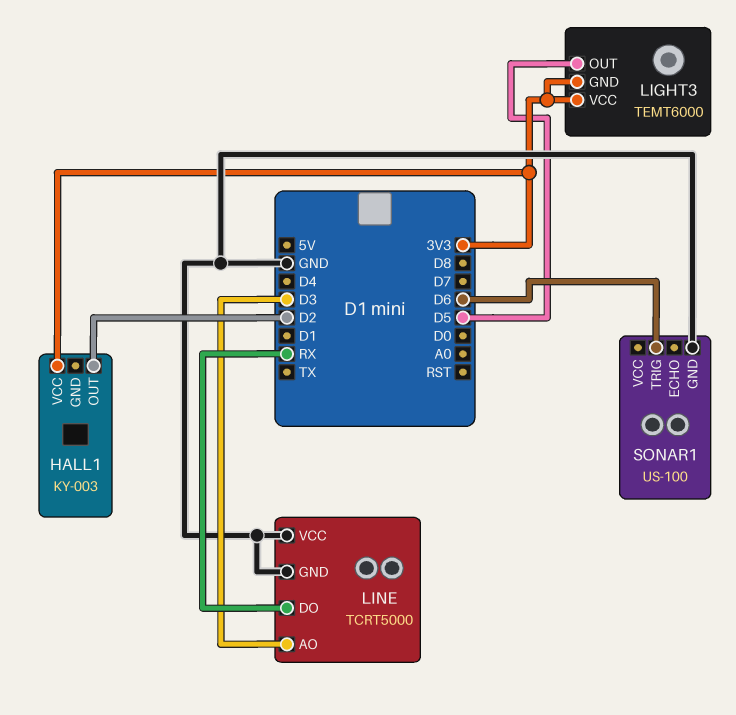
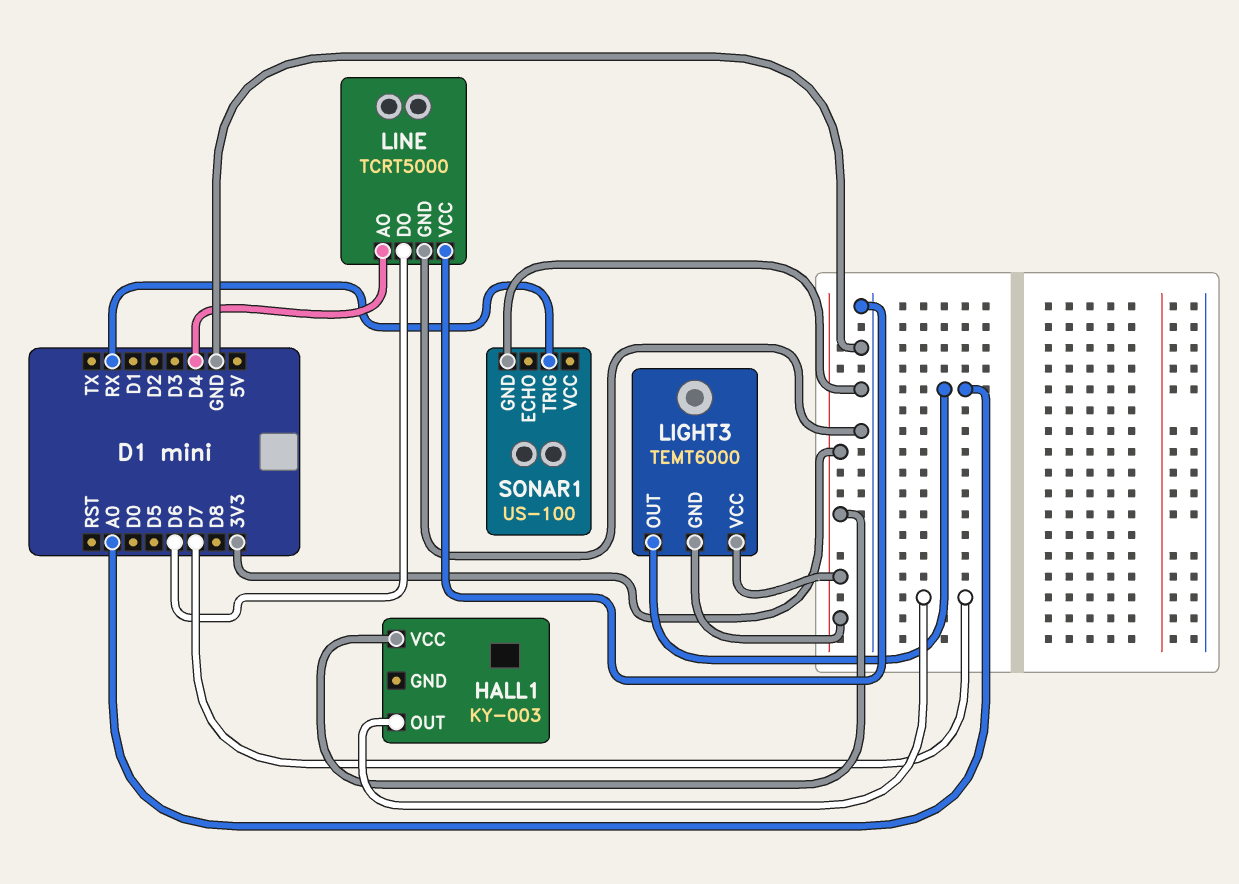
HALL1 pin OUT: D2 -> D7
LIGHT3 pin OUT: D5 -> A0
LINE pin AO: D3 -> D4
LINE pin DO: RX -> D6
SONAR1 pin TRIG: D6 -> RX

